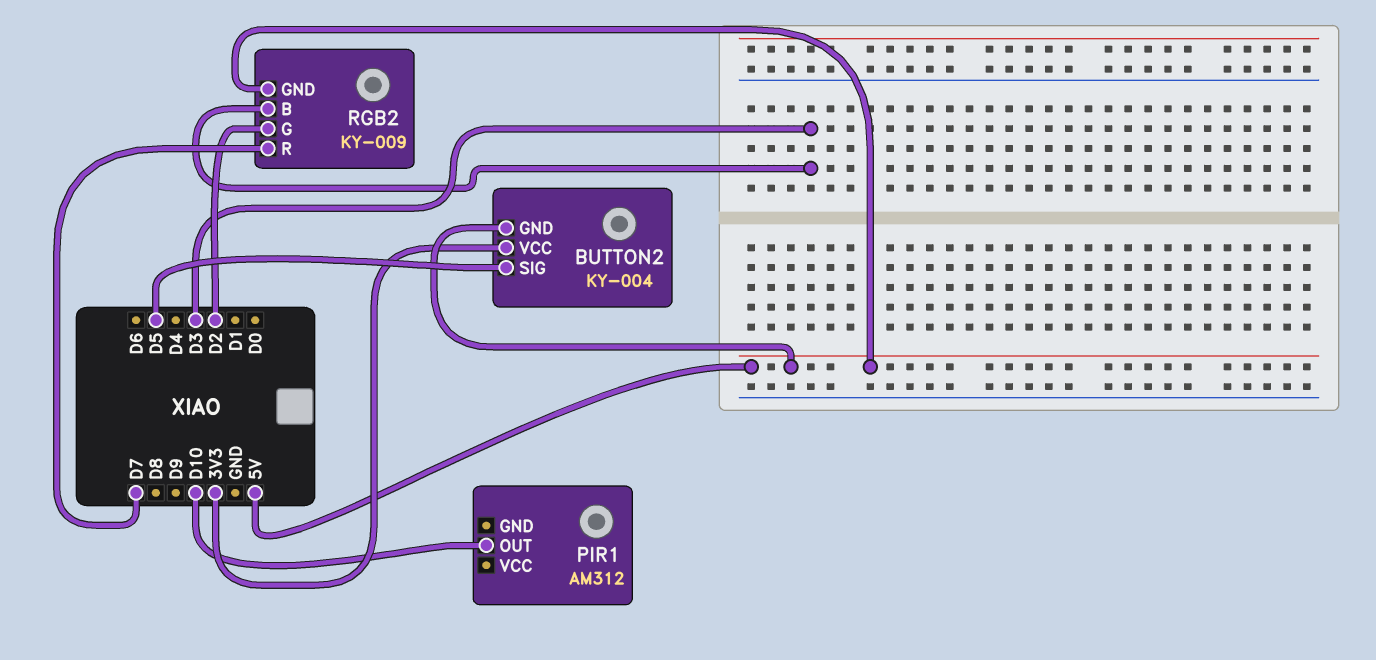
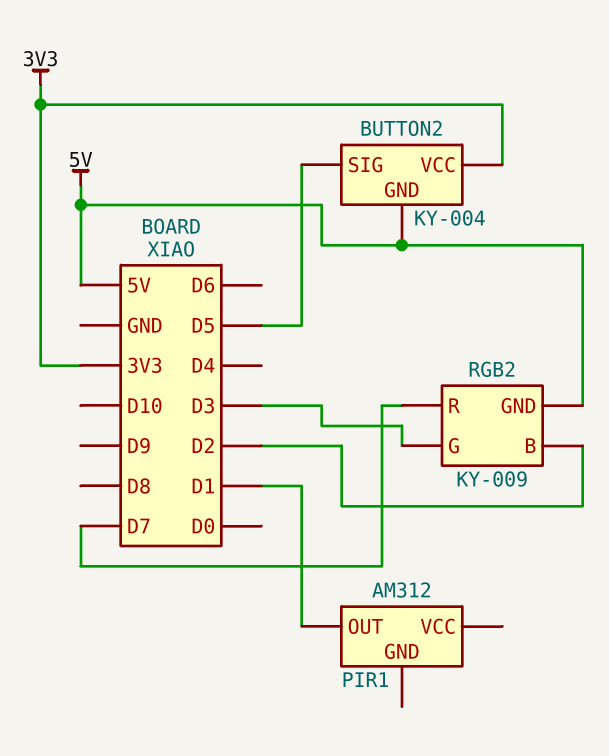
PIR1 pin OUT: D10 -> D1
RGB2 pin B: D3 -> D2
RGB2 pin G: D2 -> D3

